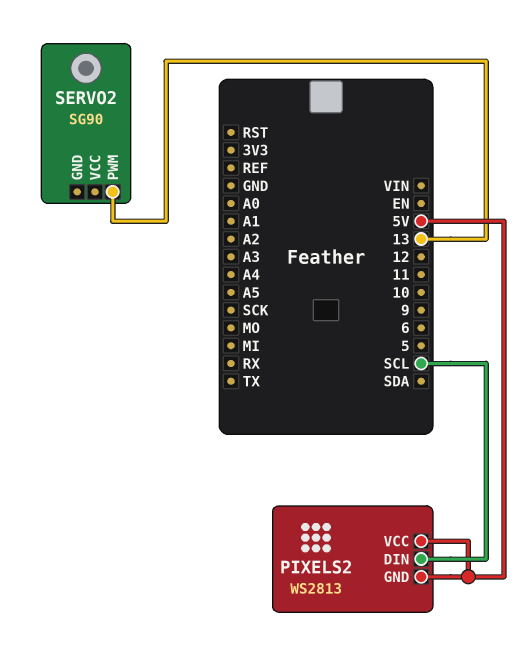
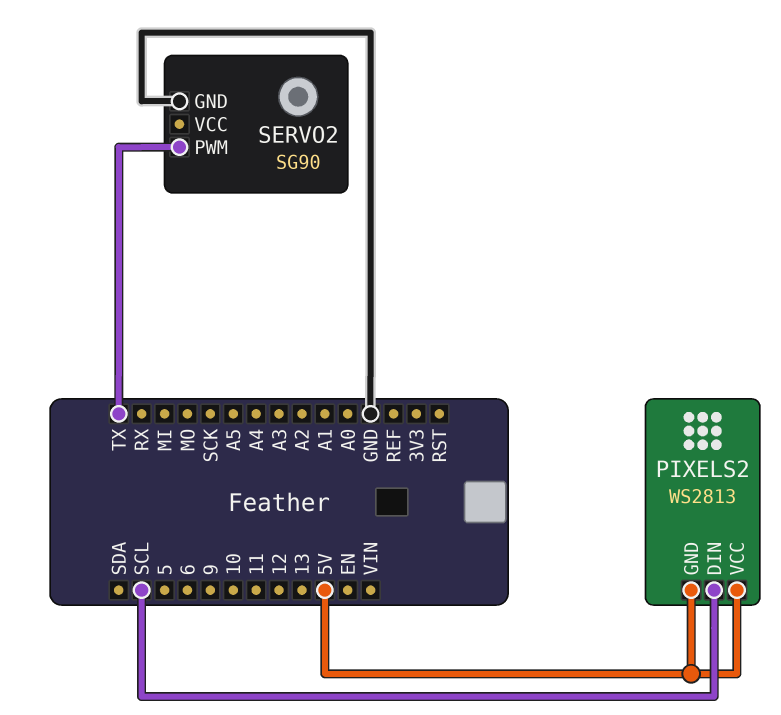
SERVO2 pin GND: none -> GND
SERVO2 pin PWM: 13 -> TX

